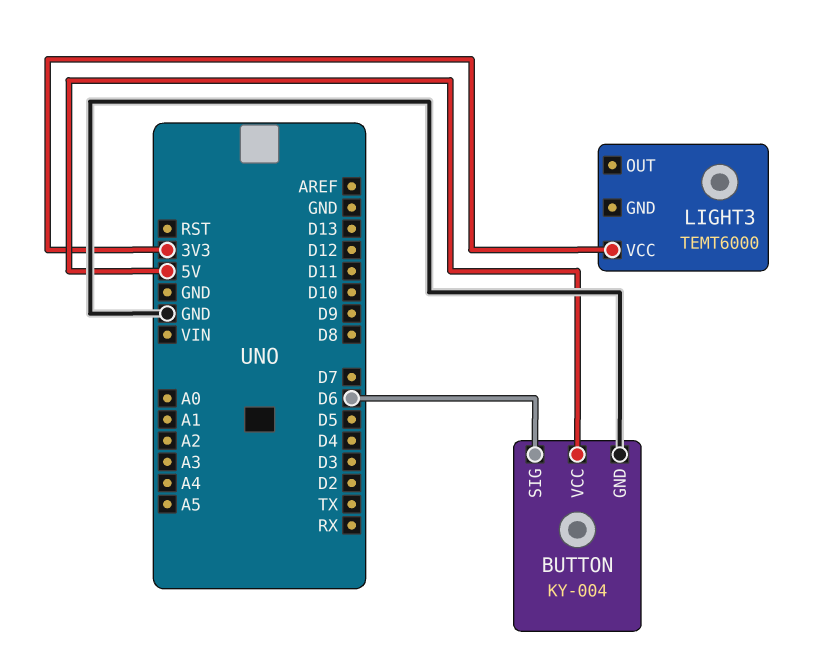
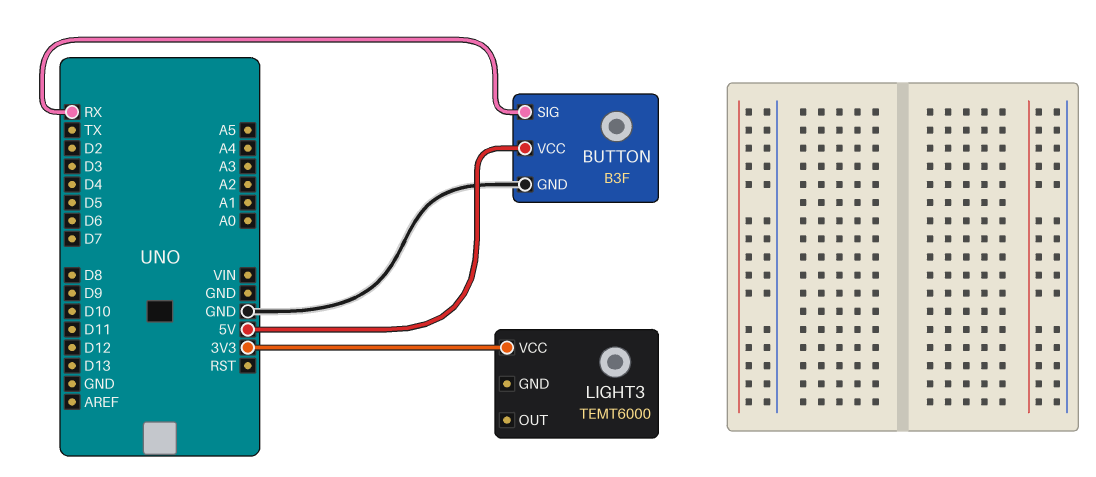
BUTTON: KY-004 -> B3F
BUTTON pin SIG: D6 -> RX

